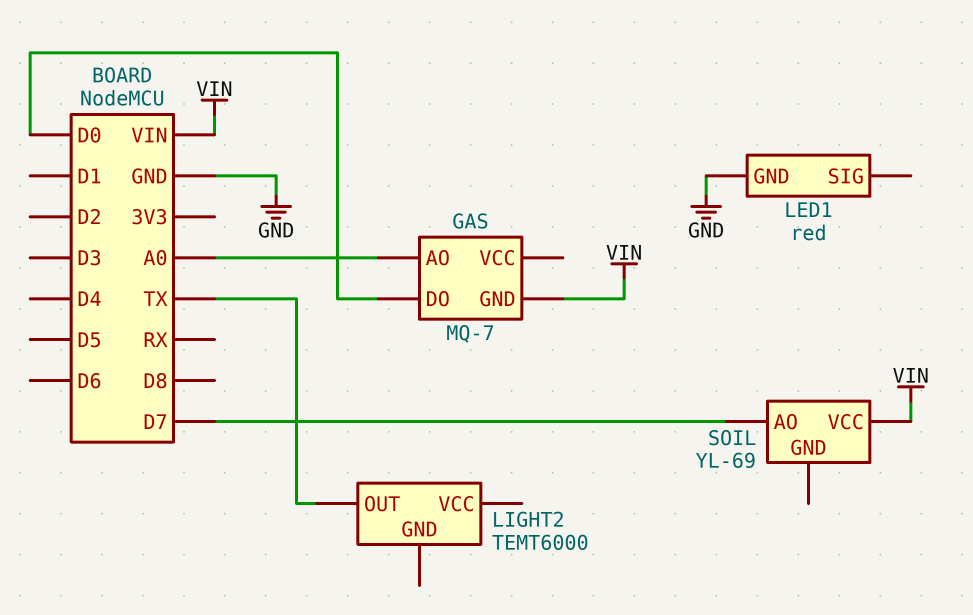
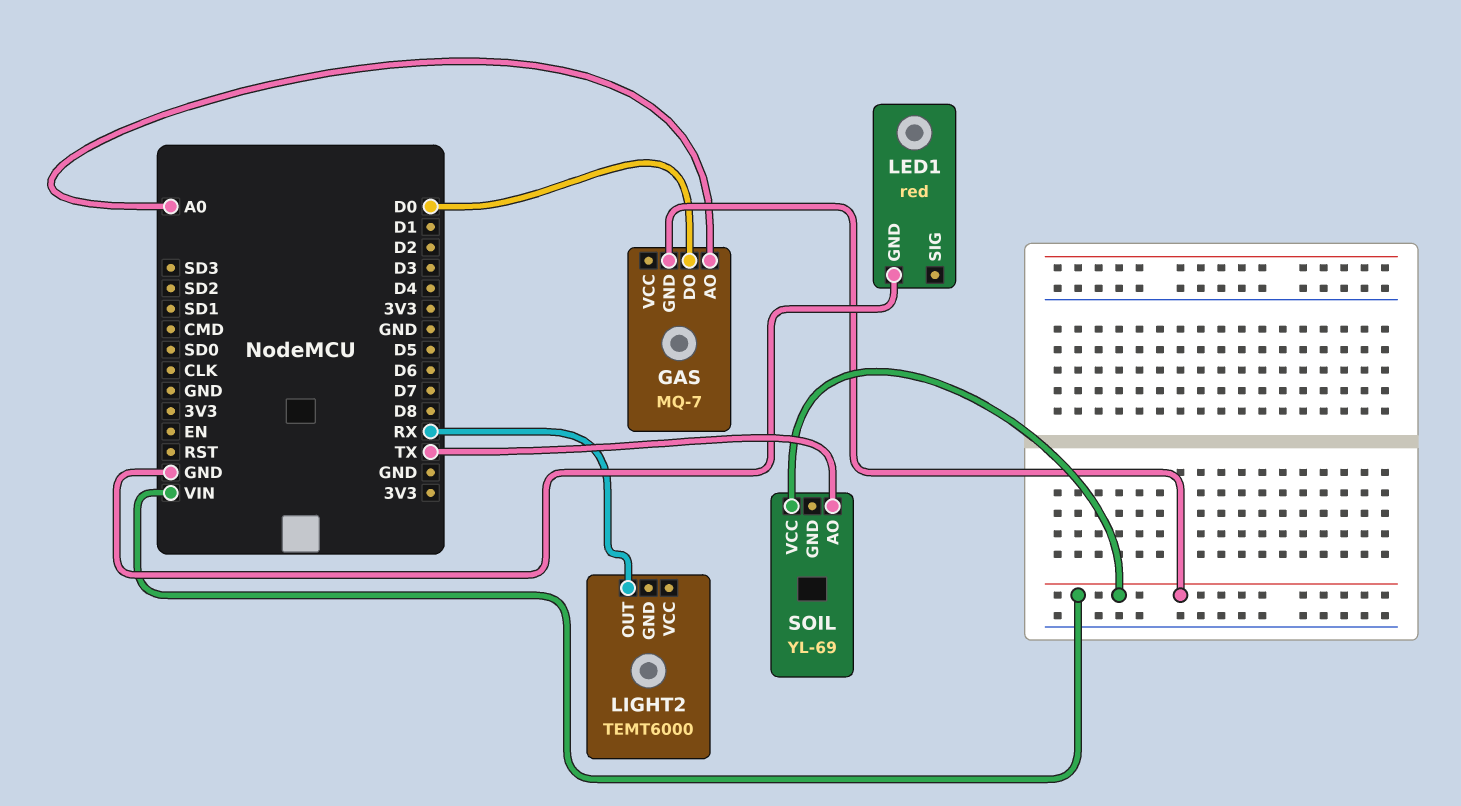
LIGHT2 pin OUT: TX -> RX
SOIL pin AO: D7 -> TX

